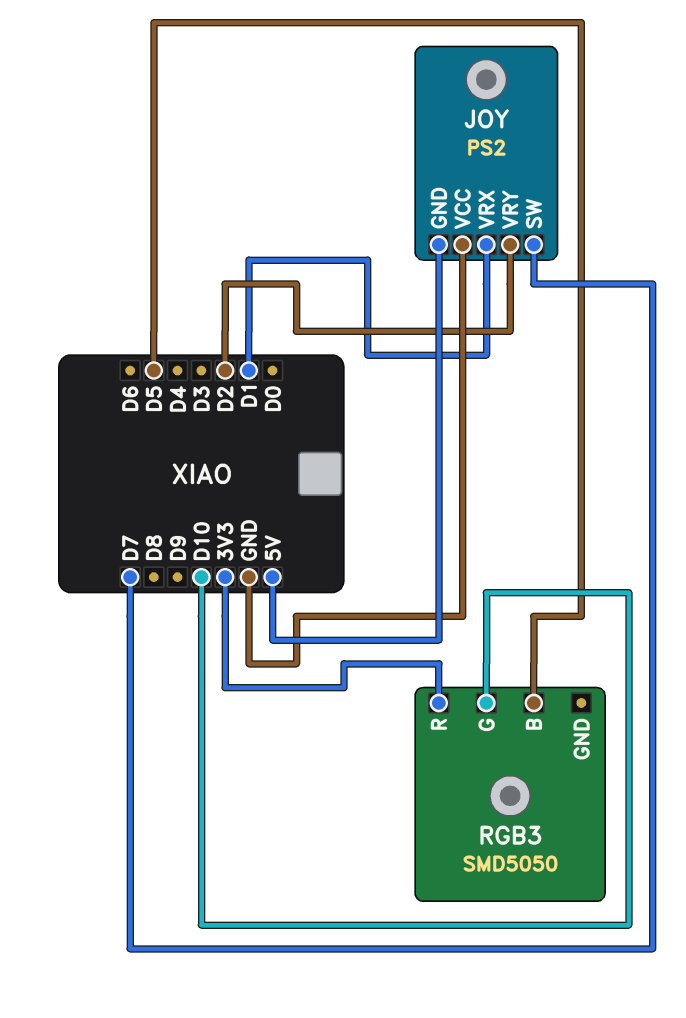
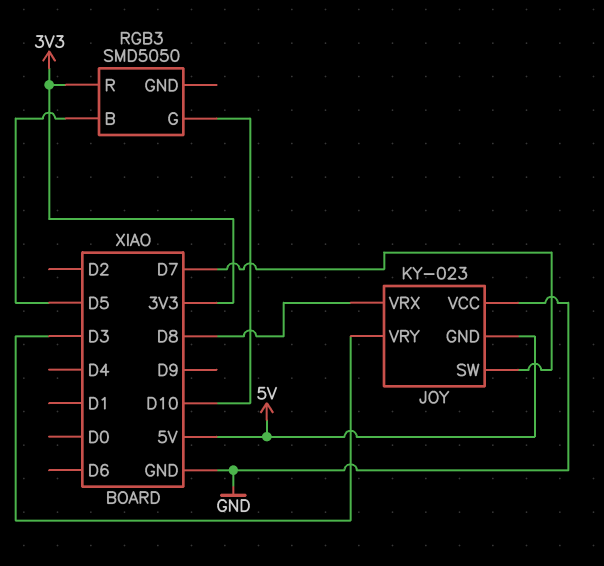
JOY: PS2 -> KY-023
JOY pin VRX: D1 -> D8
JOY pin VRY: D2 -> D3

